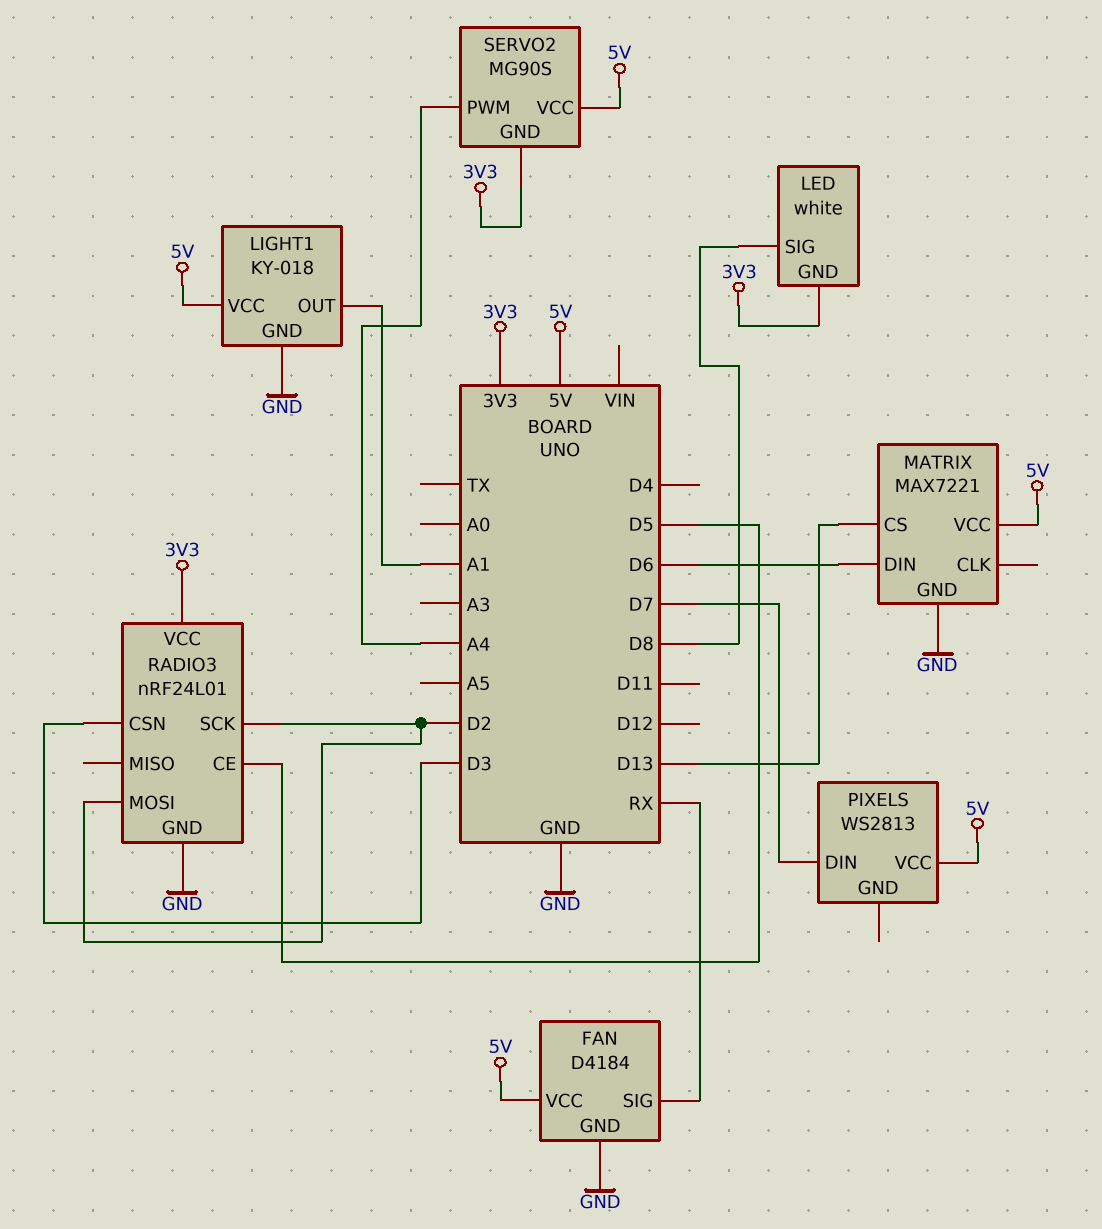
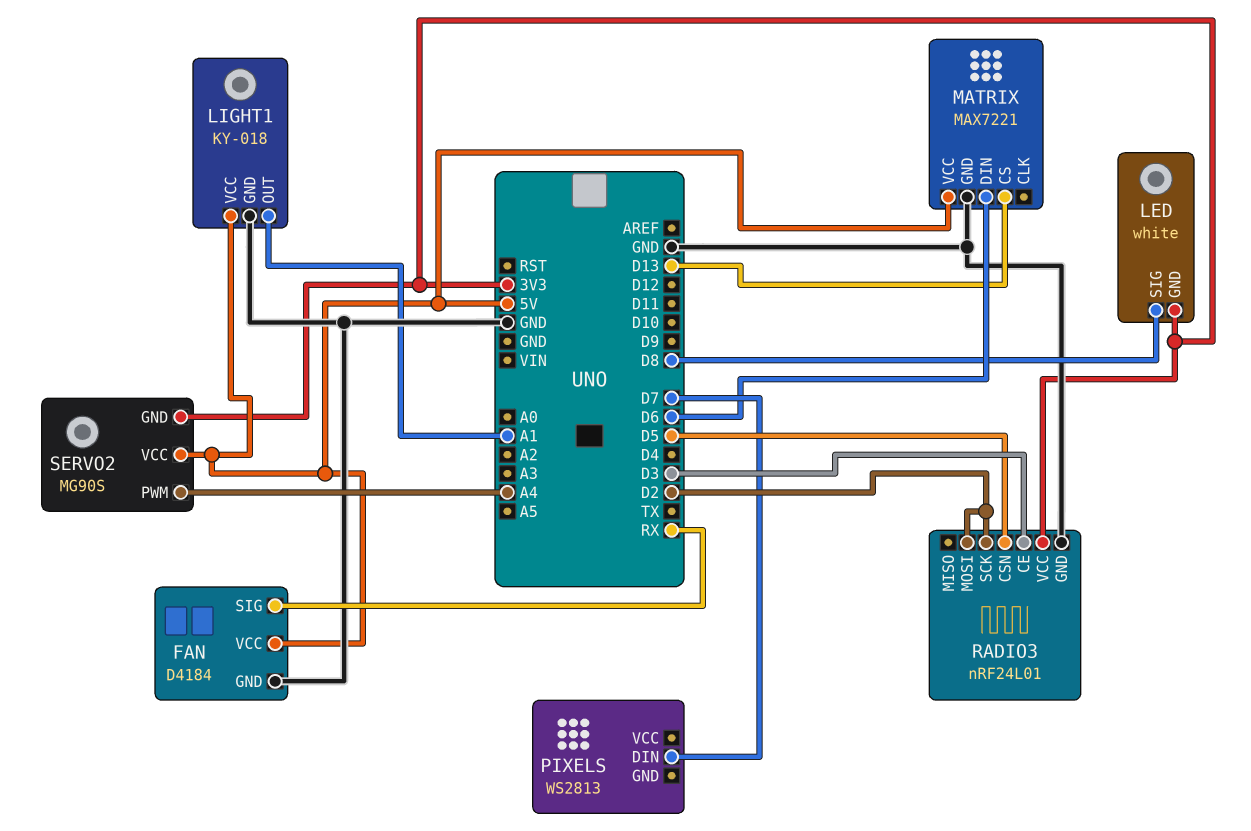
PIXELS pin VCC: 5V -> none
RADIO3 pin CE: D5 -> D3
RADIO3 pin CSN: D3 -> D5

